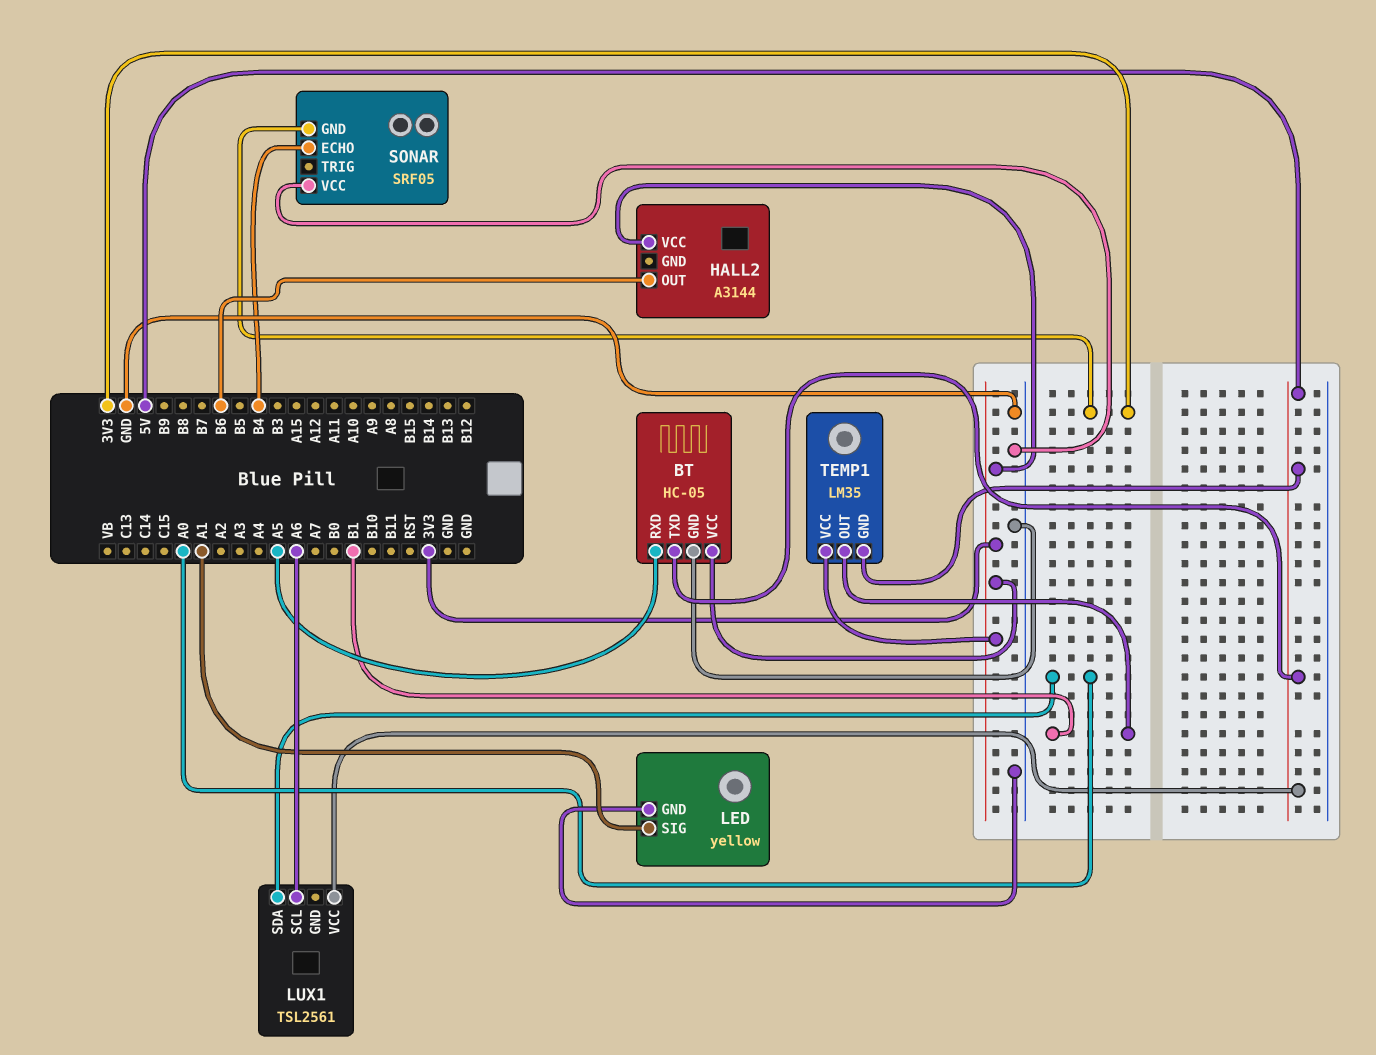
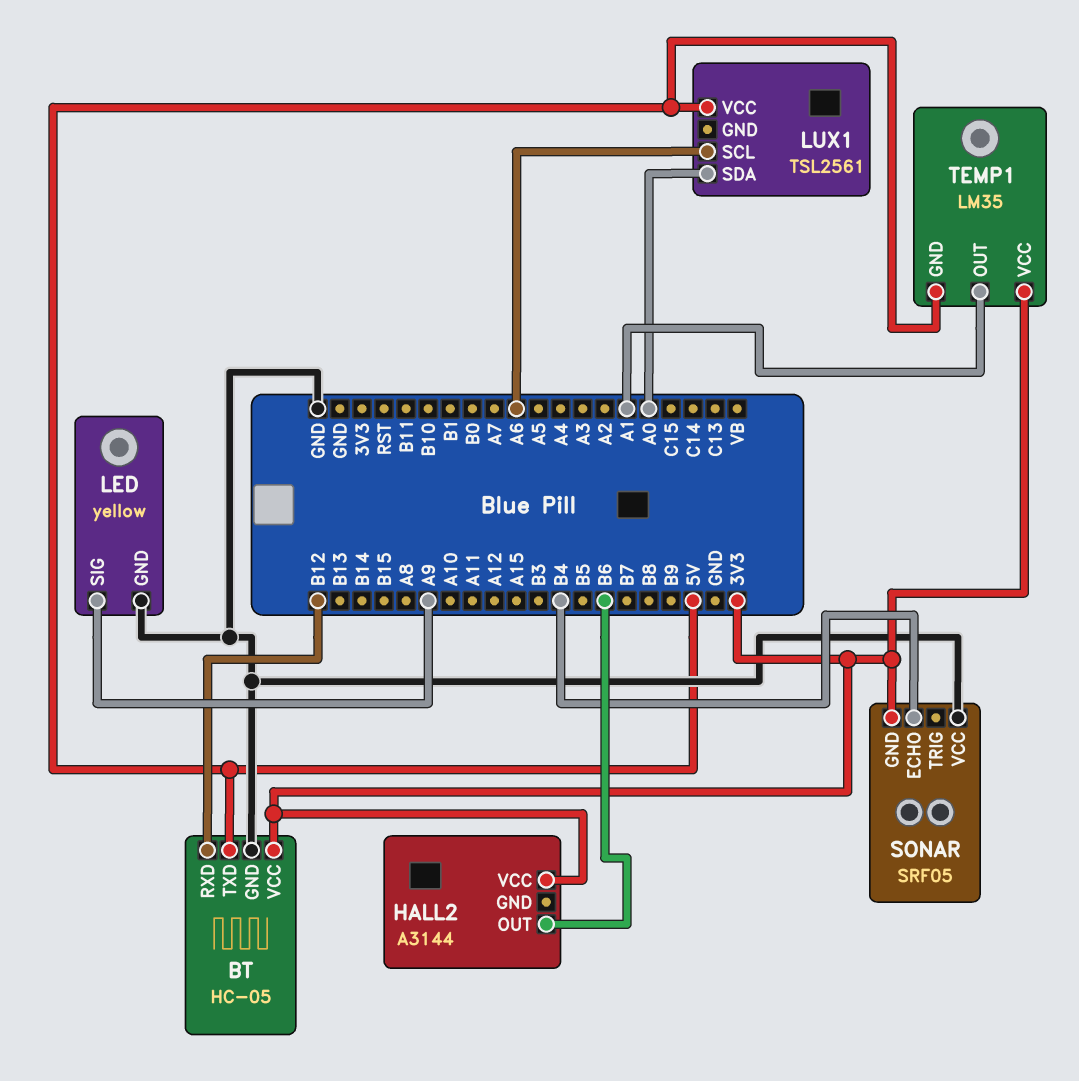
BT pin RXD: A5 -> B12
LED pin SIG: A1 -> A9
TEMP1 pin OUT: B1 -> A1

